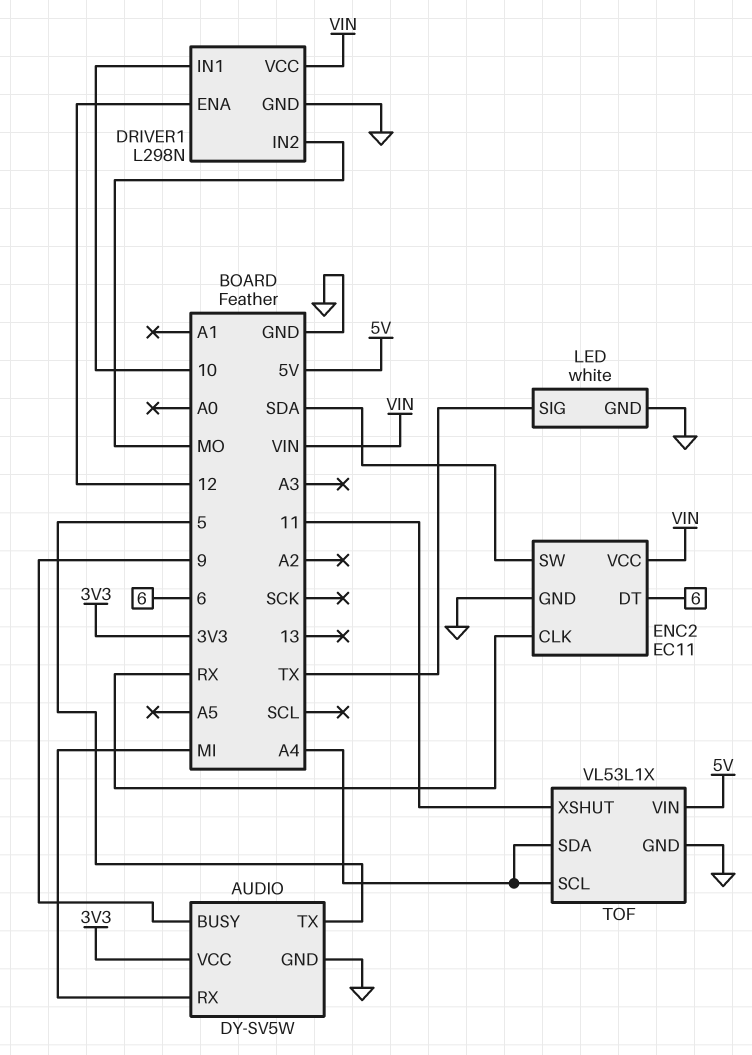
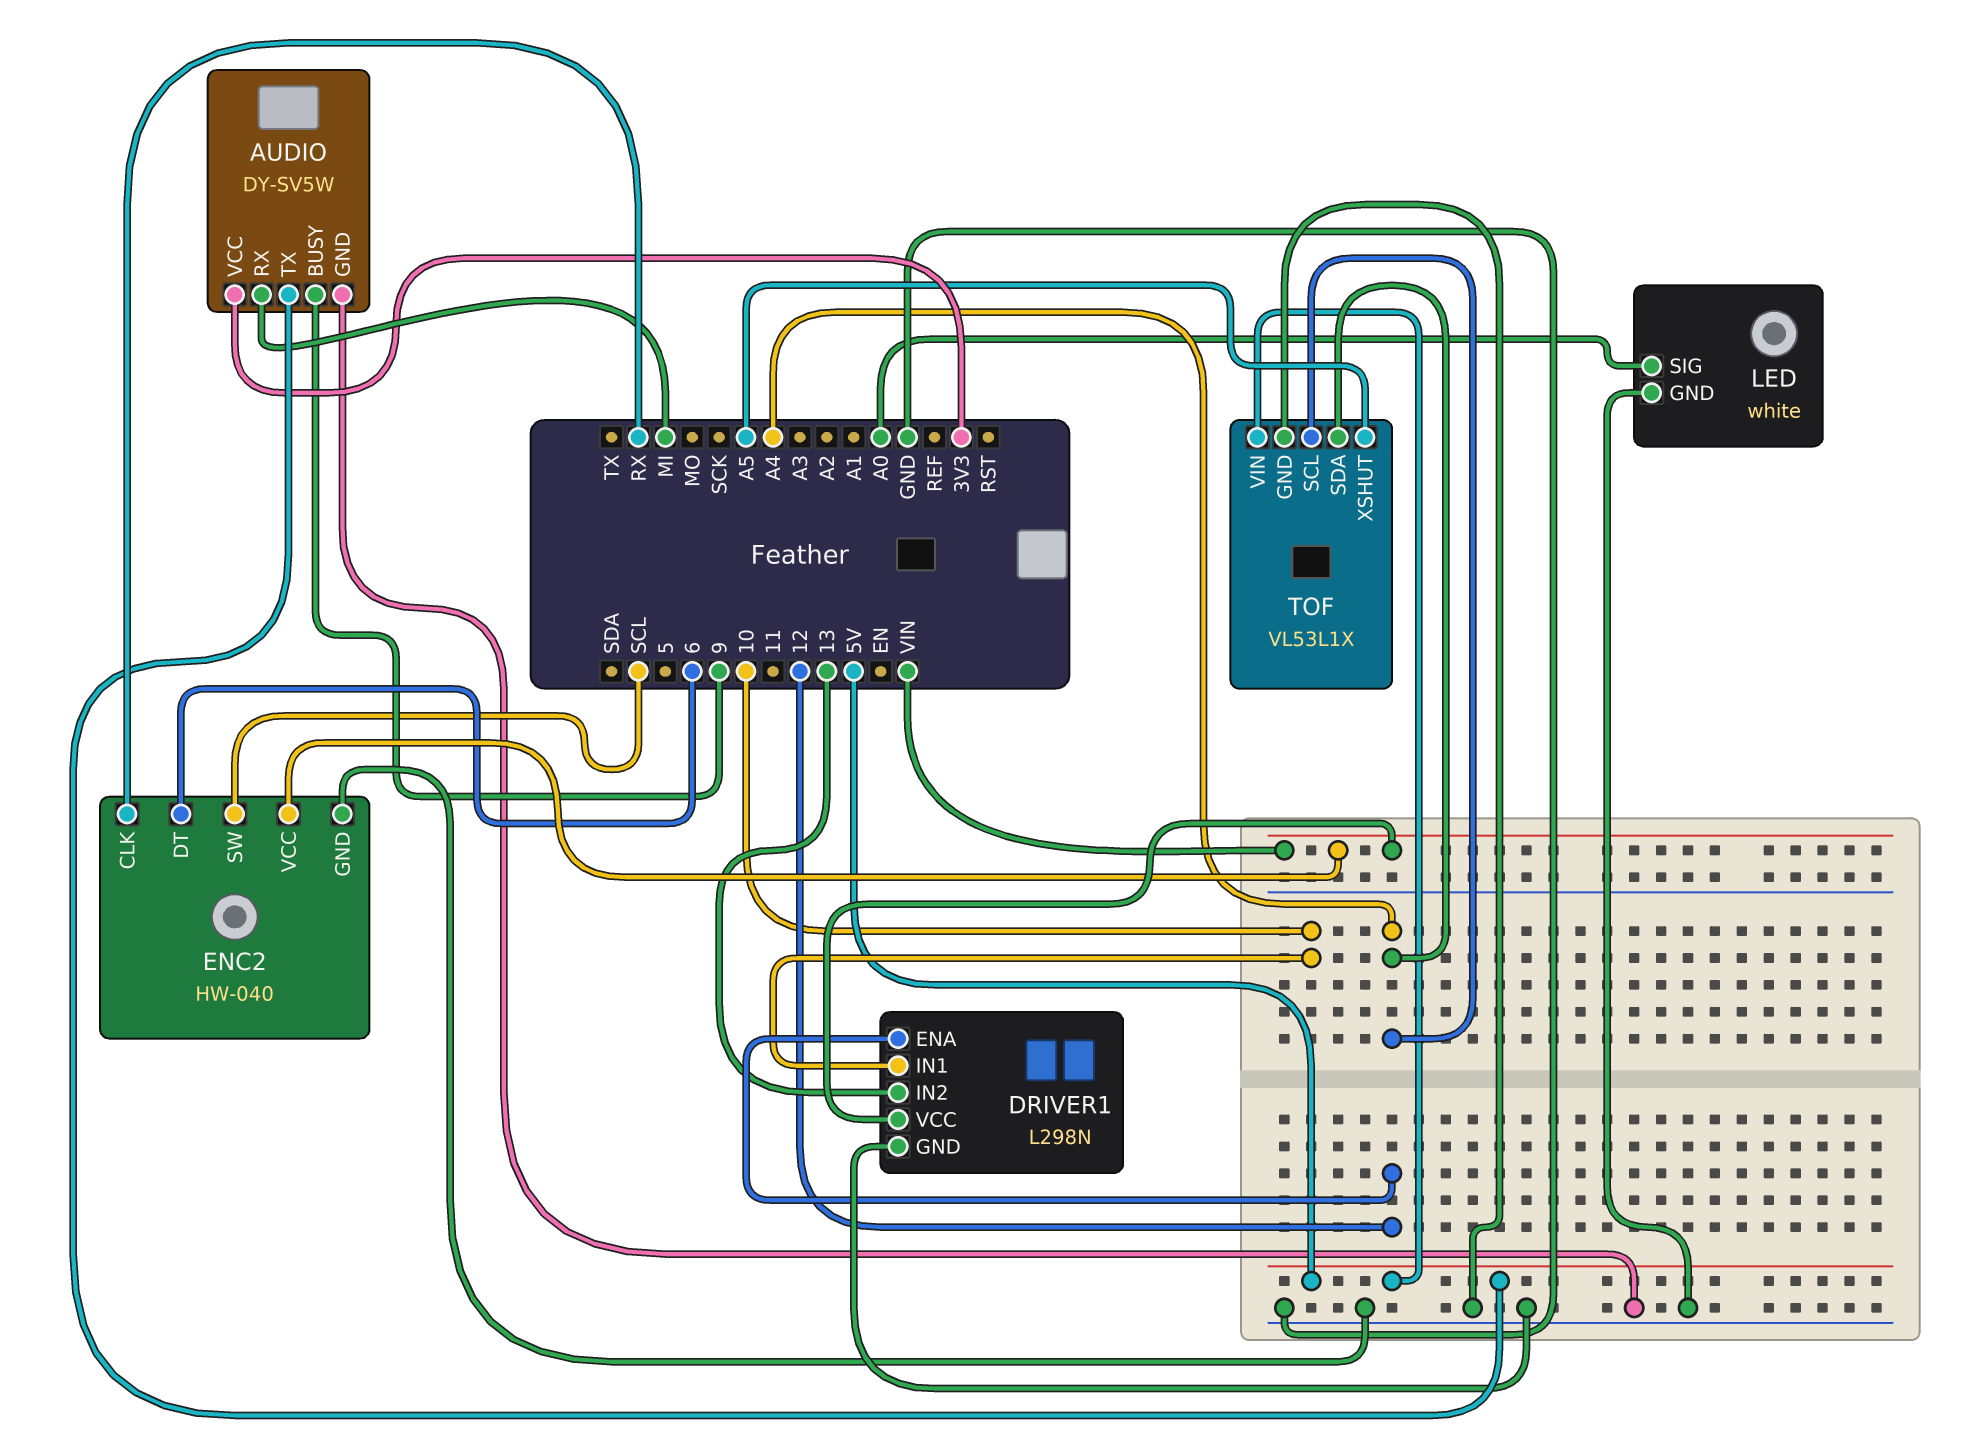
AUDIO pin TX: 5 -> 5V
DRIVER1 pin IN2: MO -> 13
ENC2: EC11 -> HW-040
ENC2 pin SW: SDA -> SCL
LED pin SIG: TX -> A0
TOF pin XSHUT: 11 -> A5

